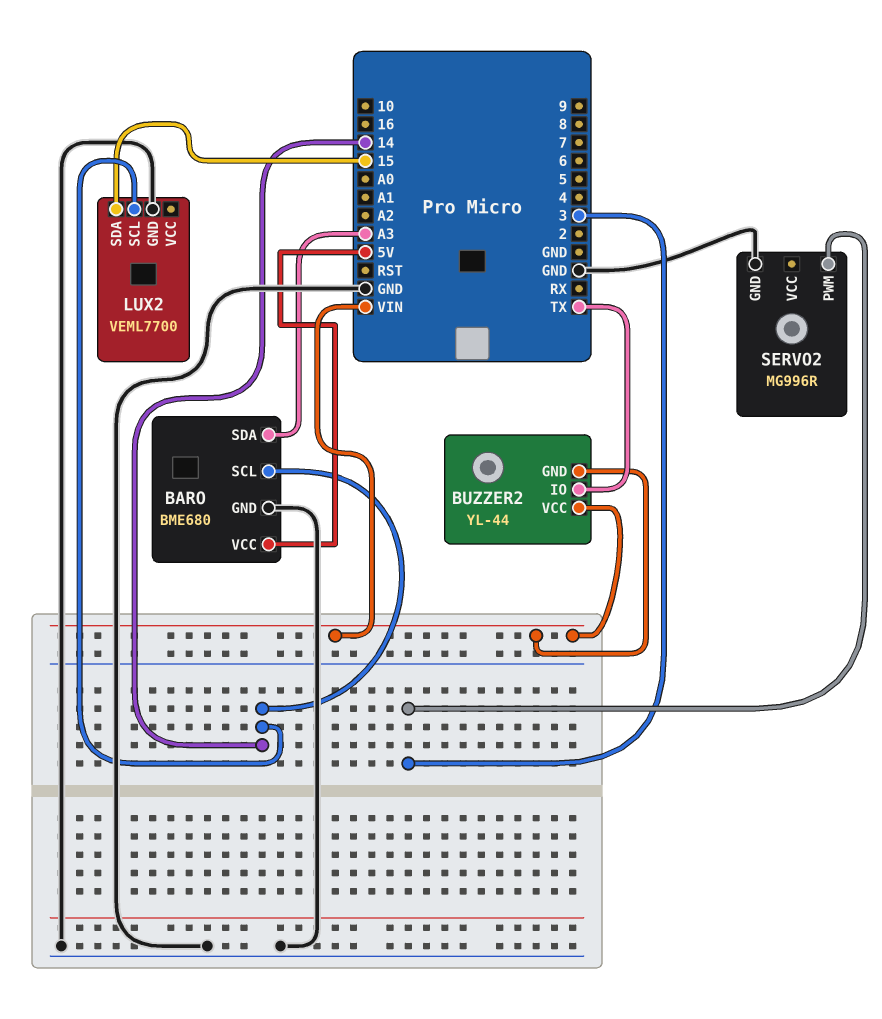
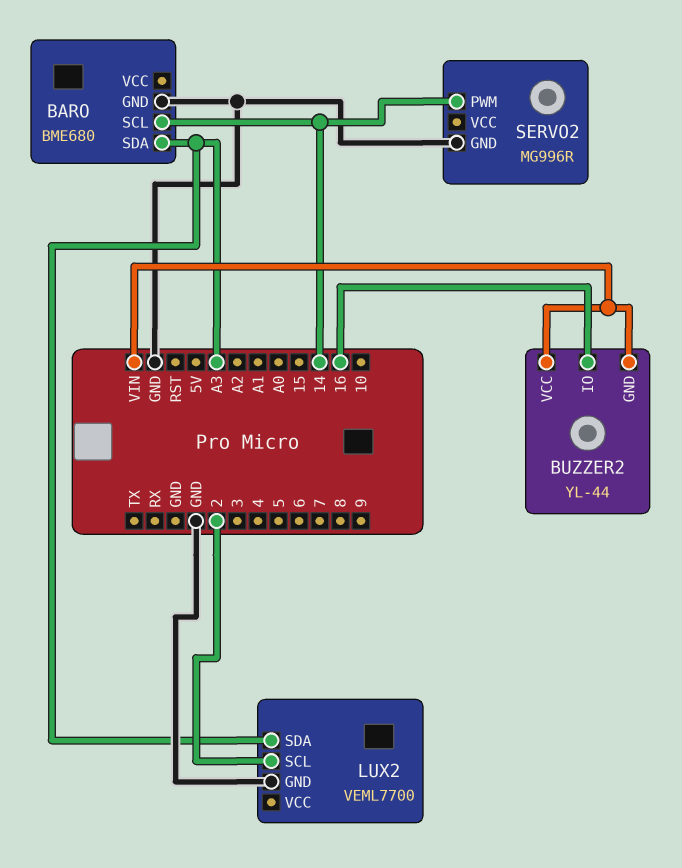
BARO pin VCC: 5V -> none
BUZZER2 pin IO: TX -> 16
LUX2 pin SCL: 14 -> 2
LUX2 pin SDA: 15 -> A3
SERVO2 pin PWM: 3 -> 14

